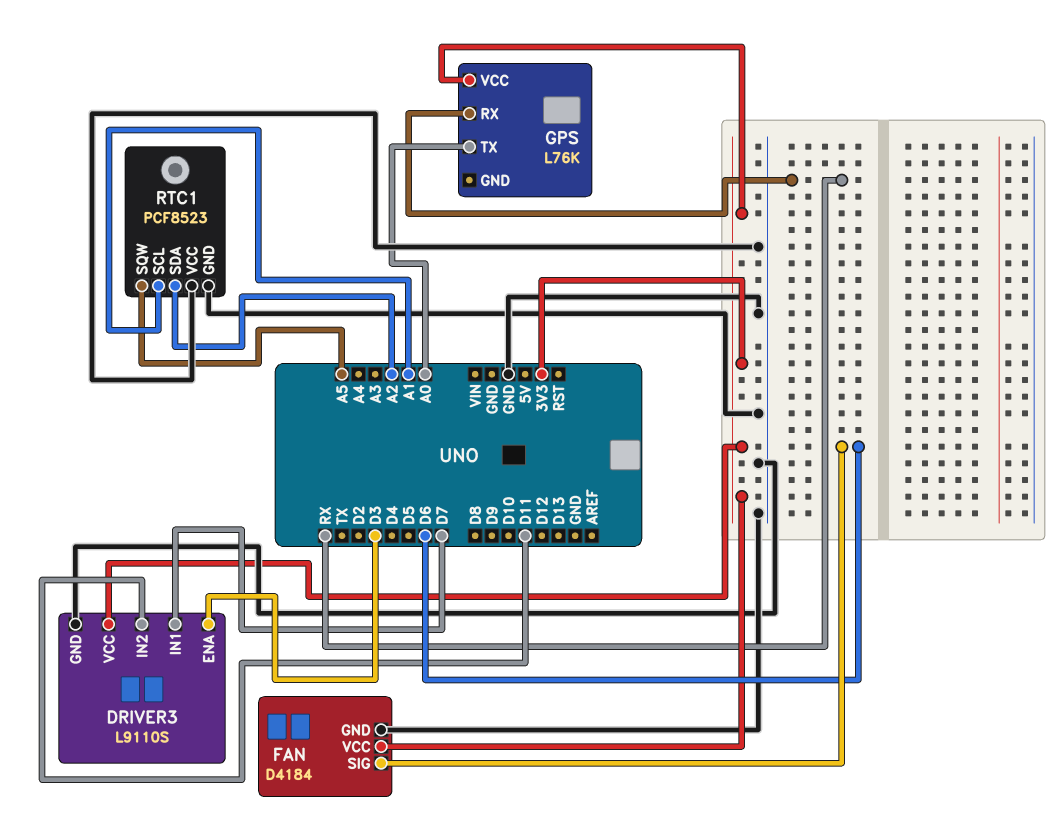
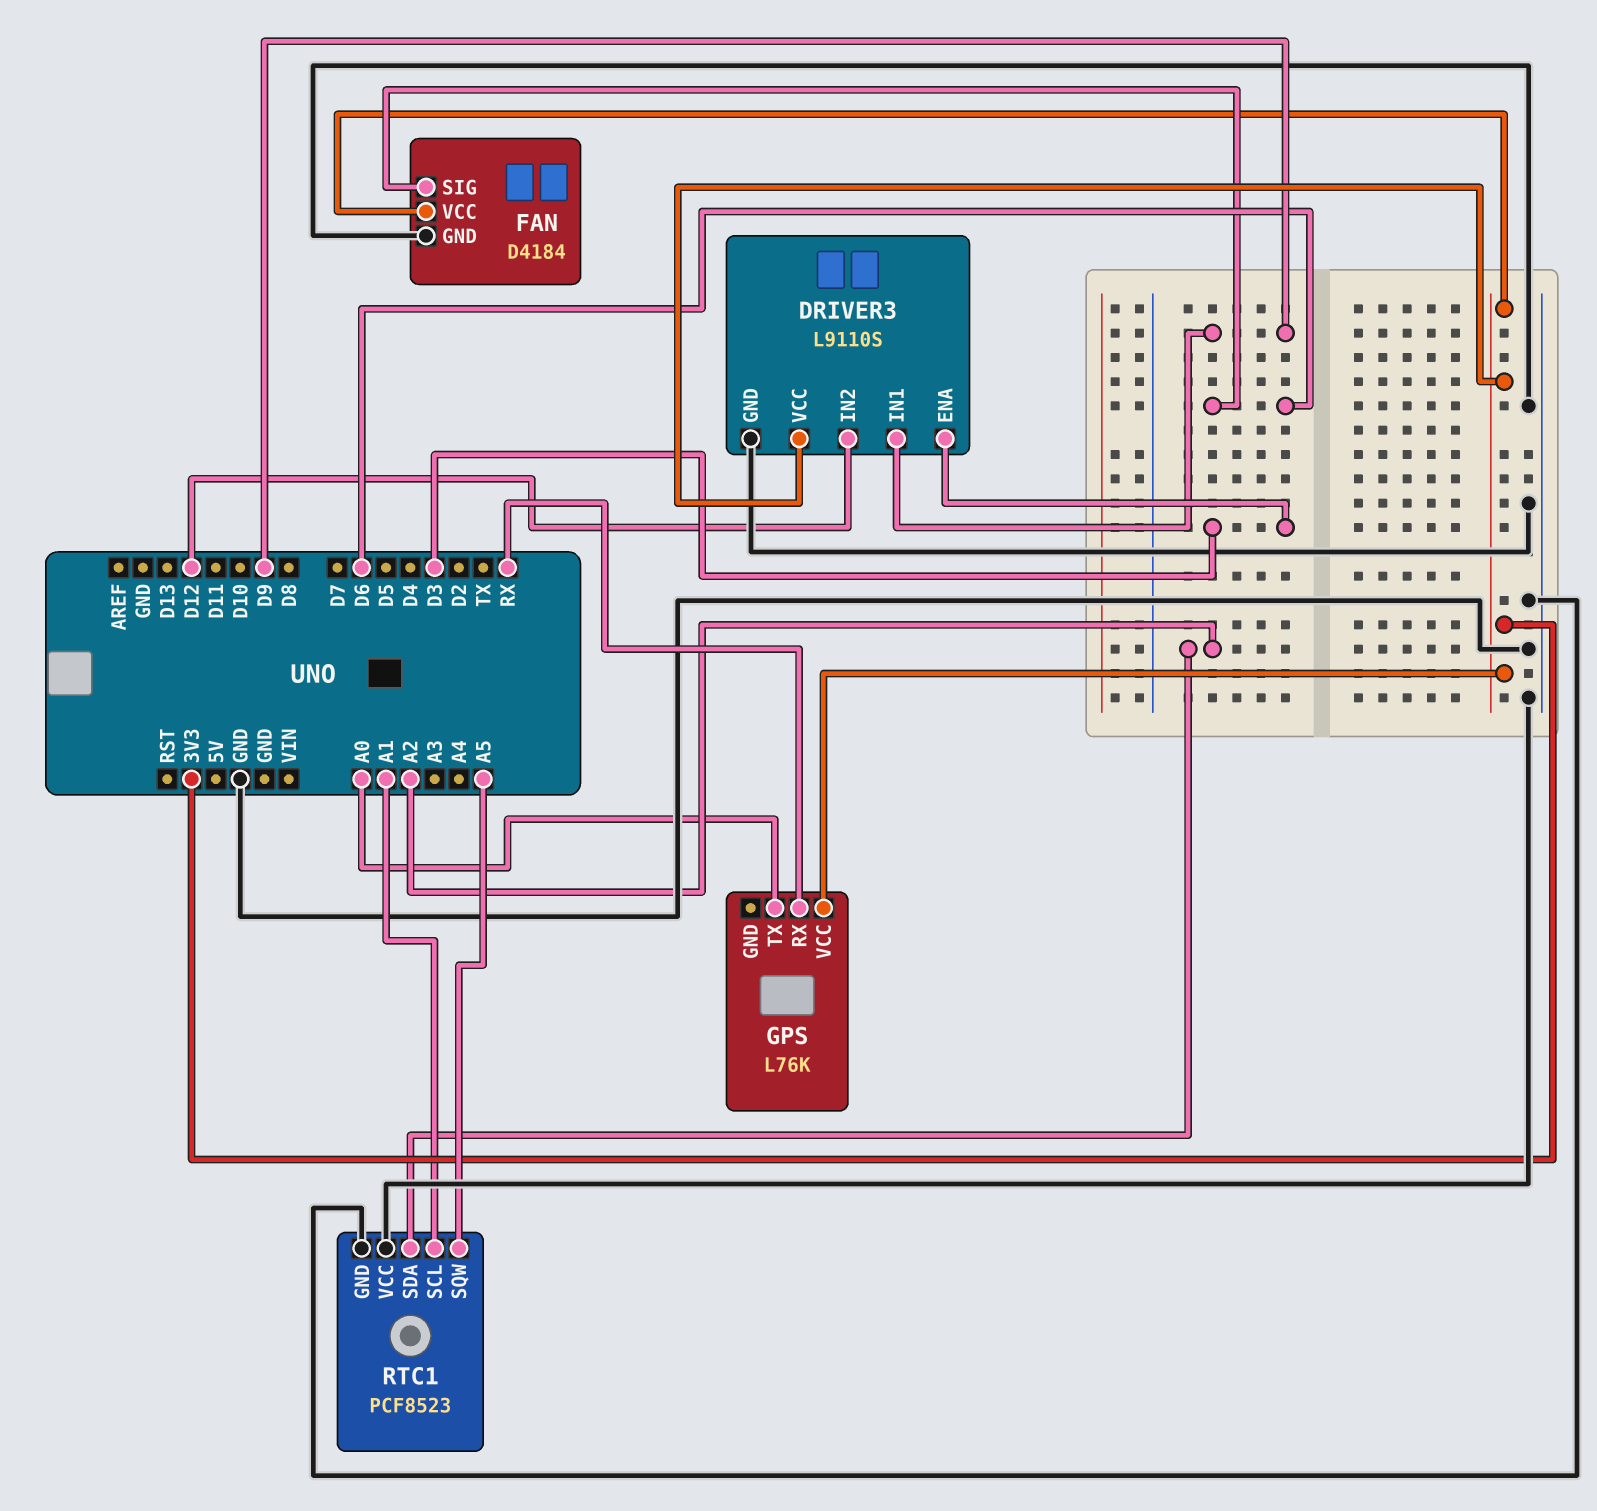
DRIVER3 pin IN1: D7 -> D9
DRIVER3 pin IN2: D11 -> D12

